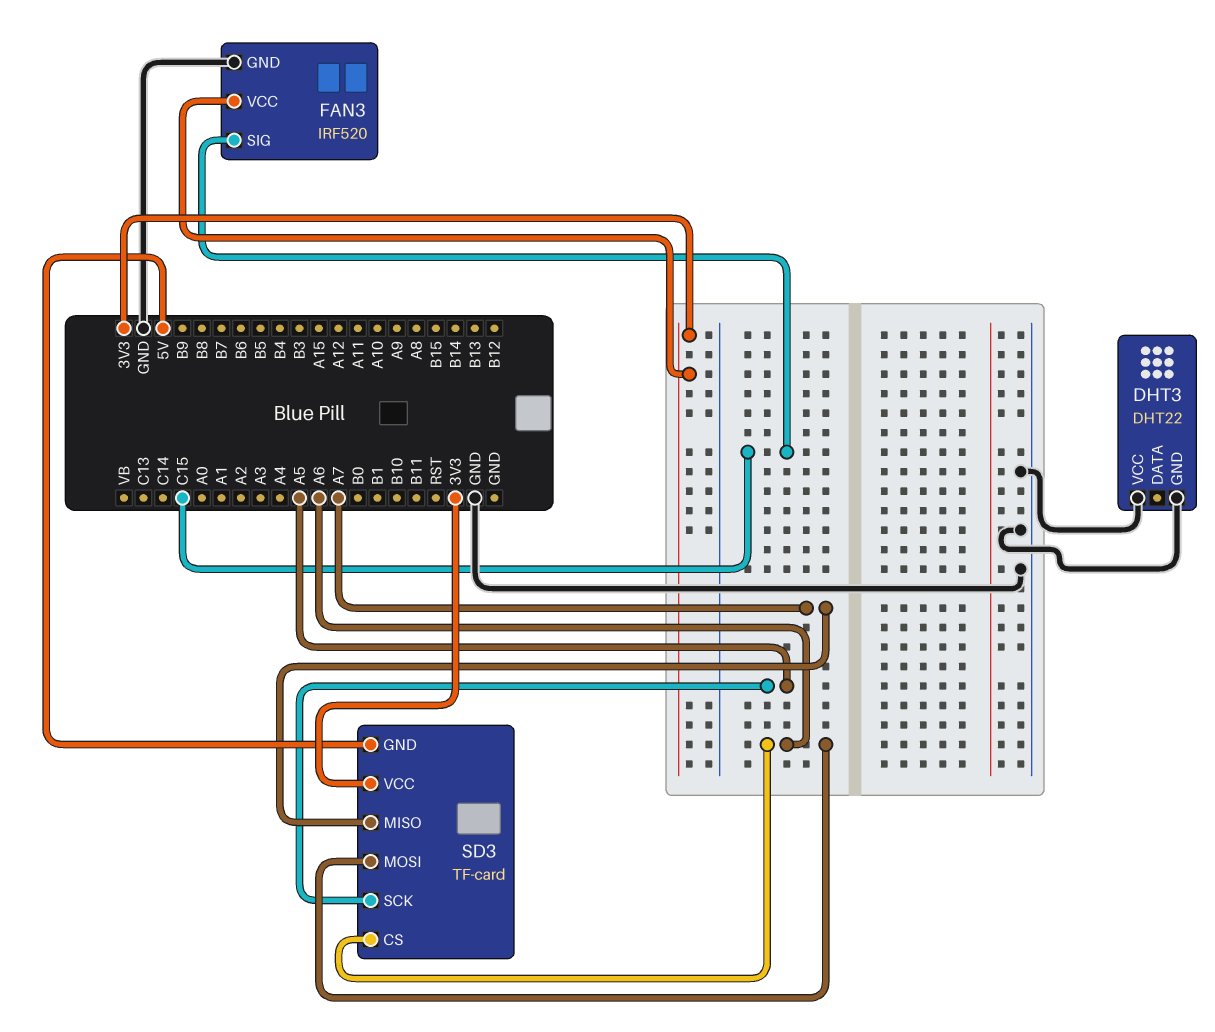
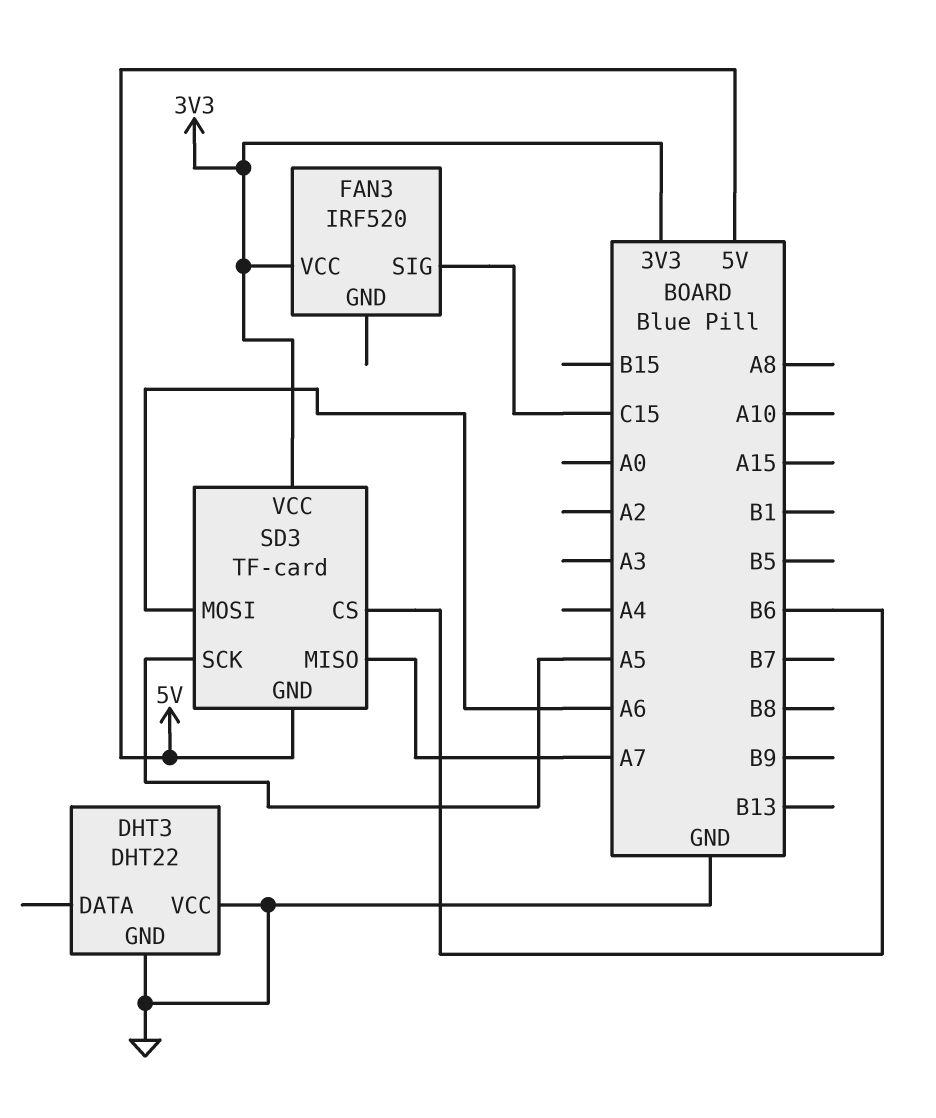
FAN3 pin GND: GND -> none
SD3 pin CS: A6 -> B6

